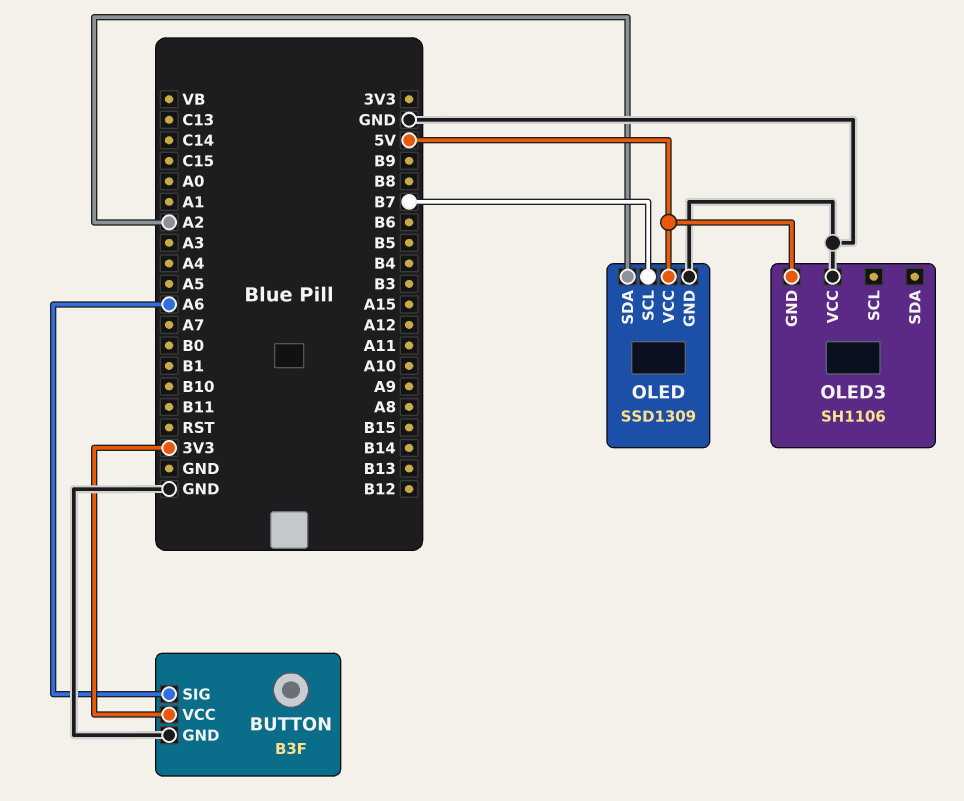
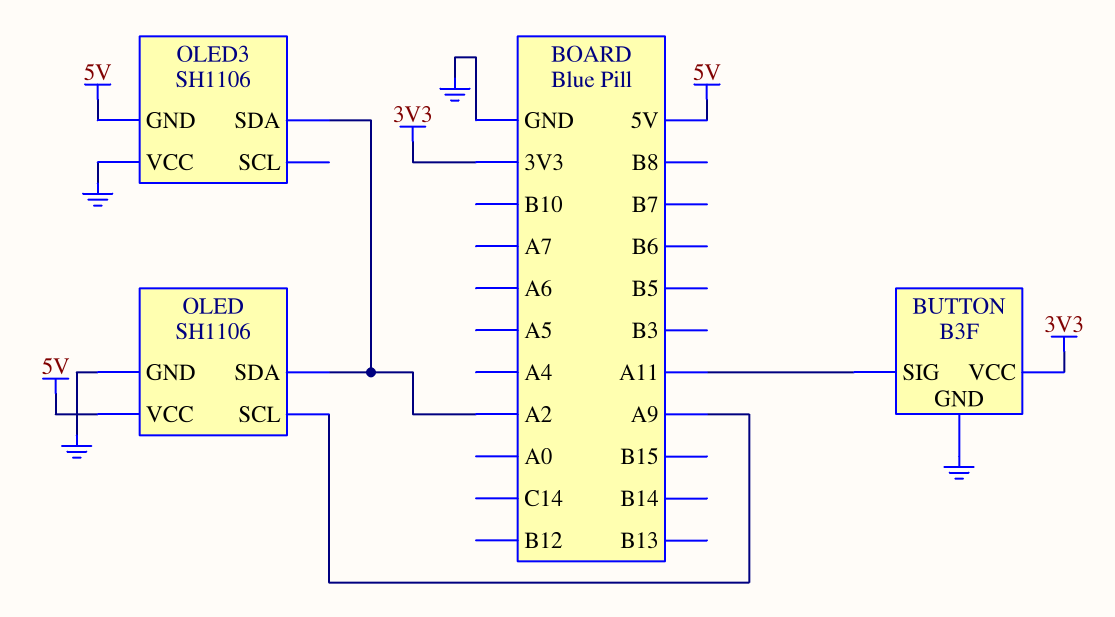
BUTTON pin SIG: A6 -> A11
OLED: SSD1309 -> SH1106
OLED pin SCL: B7 -> A9
OLED3 pin SDA: none -> A2

